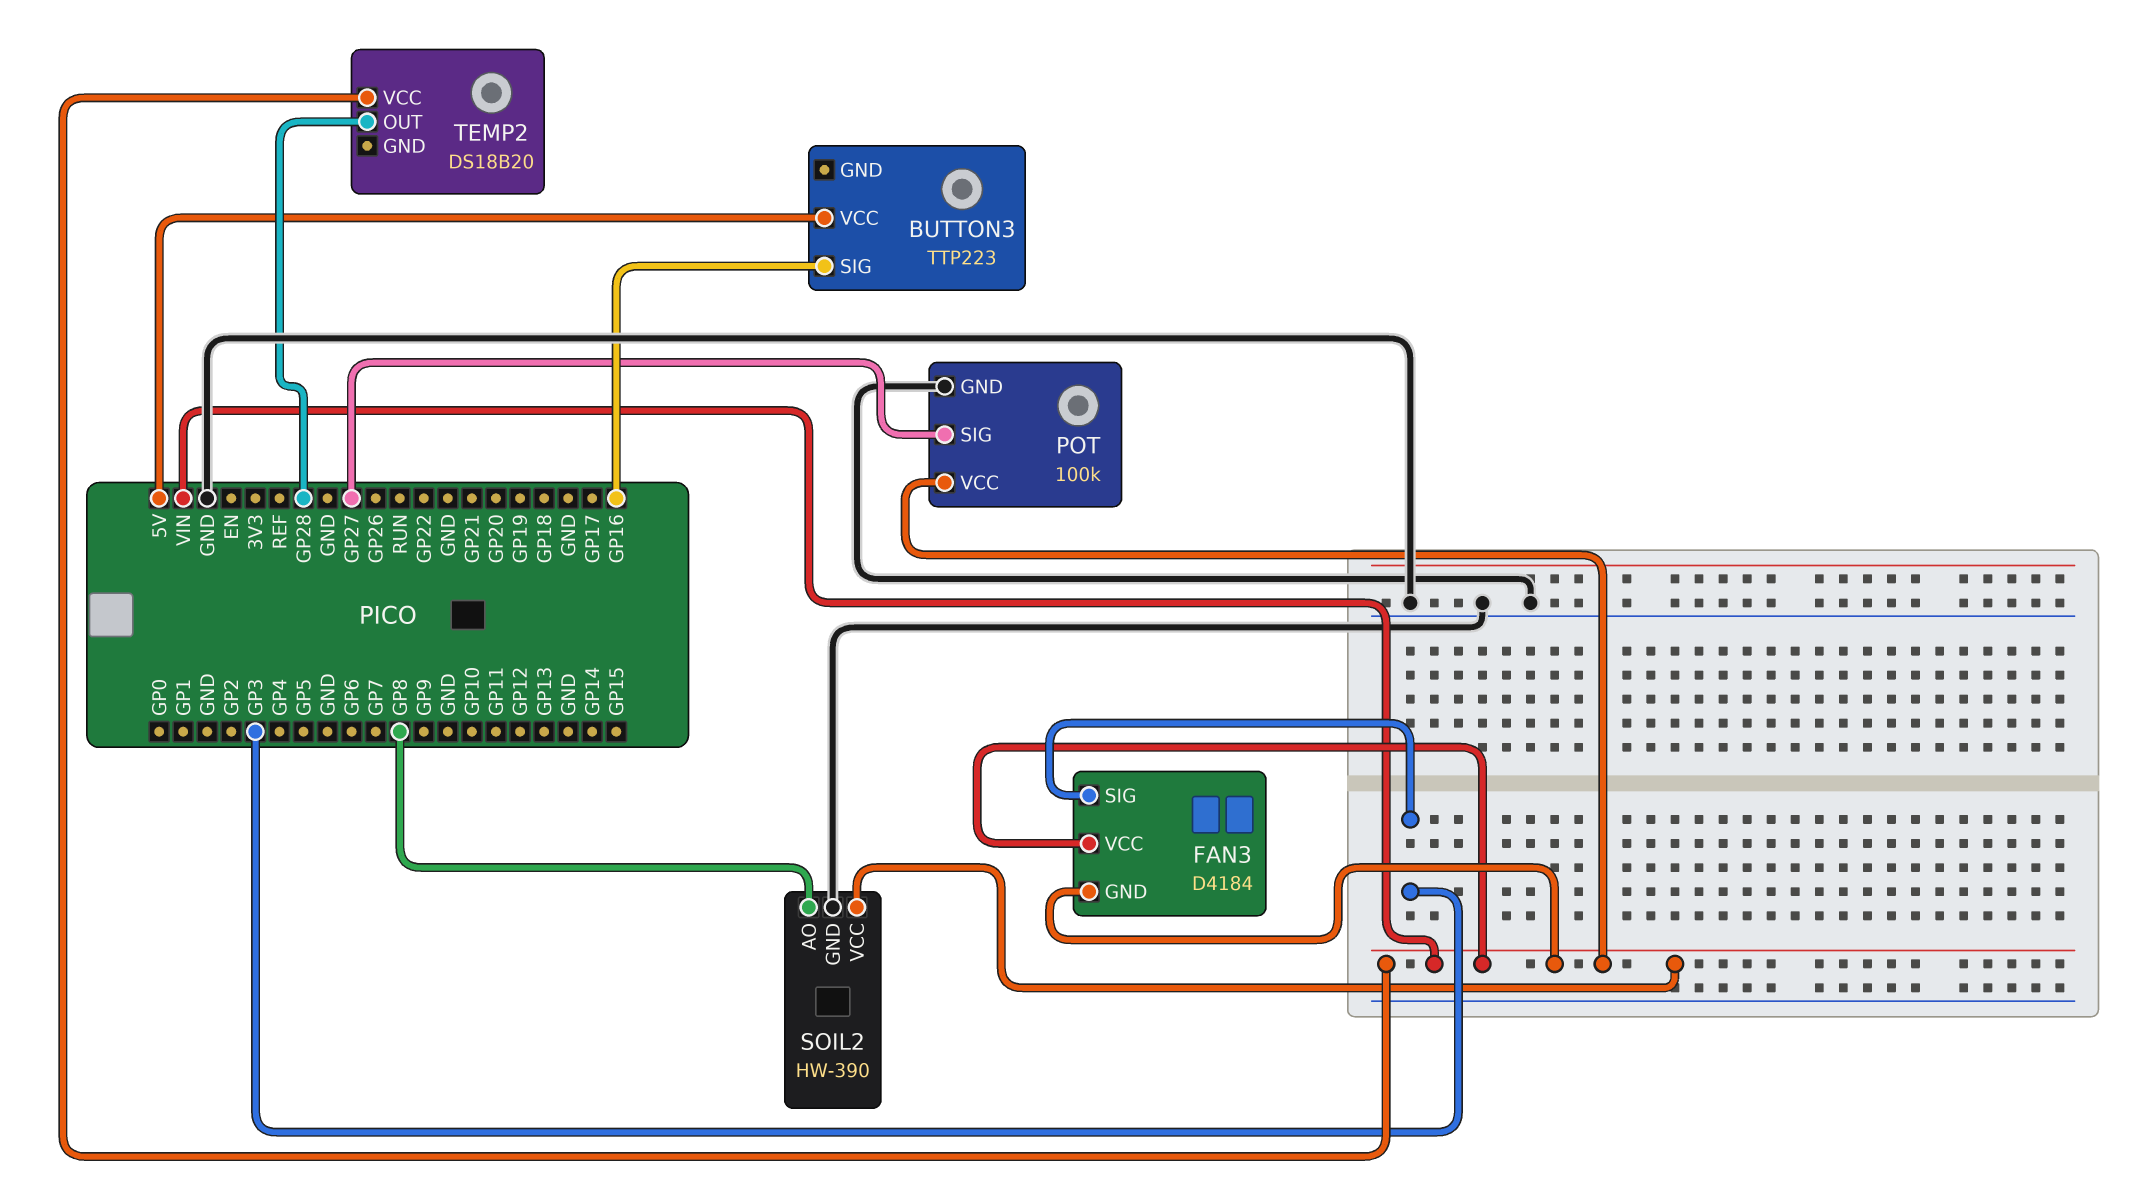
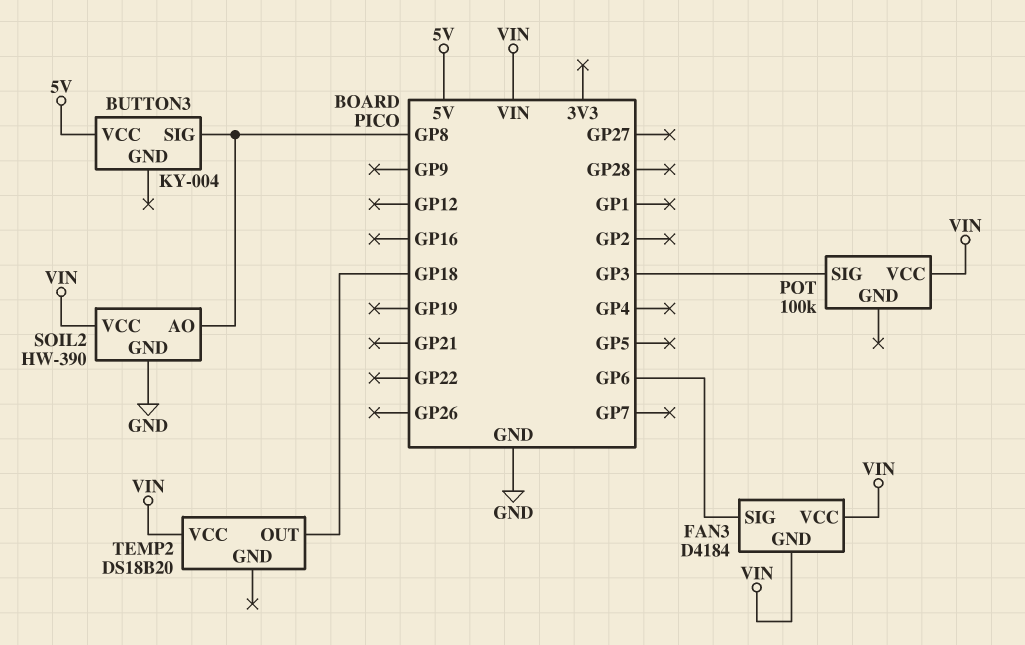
BUTTON3: TTP223 -> KY-004
BUTTON3 pin SIG: GP16 -> GP8
FAN3 pin SIG: GP3 -> GP6
POT pin GND: GND -> none
POT pin SIG: GP27 -> GP3
TEMP2 pin OUT: GP28 -> GP18

